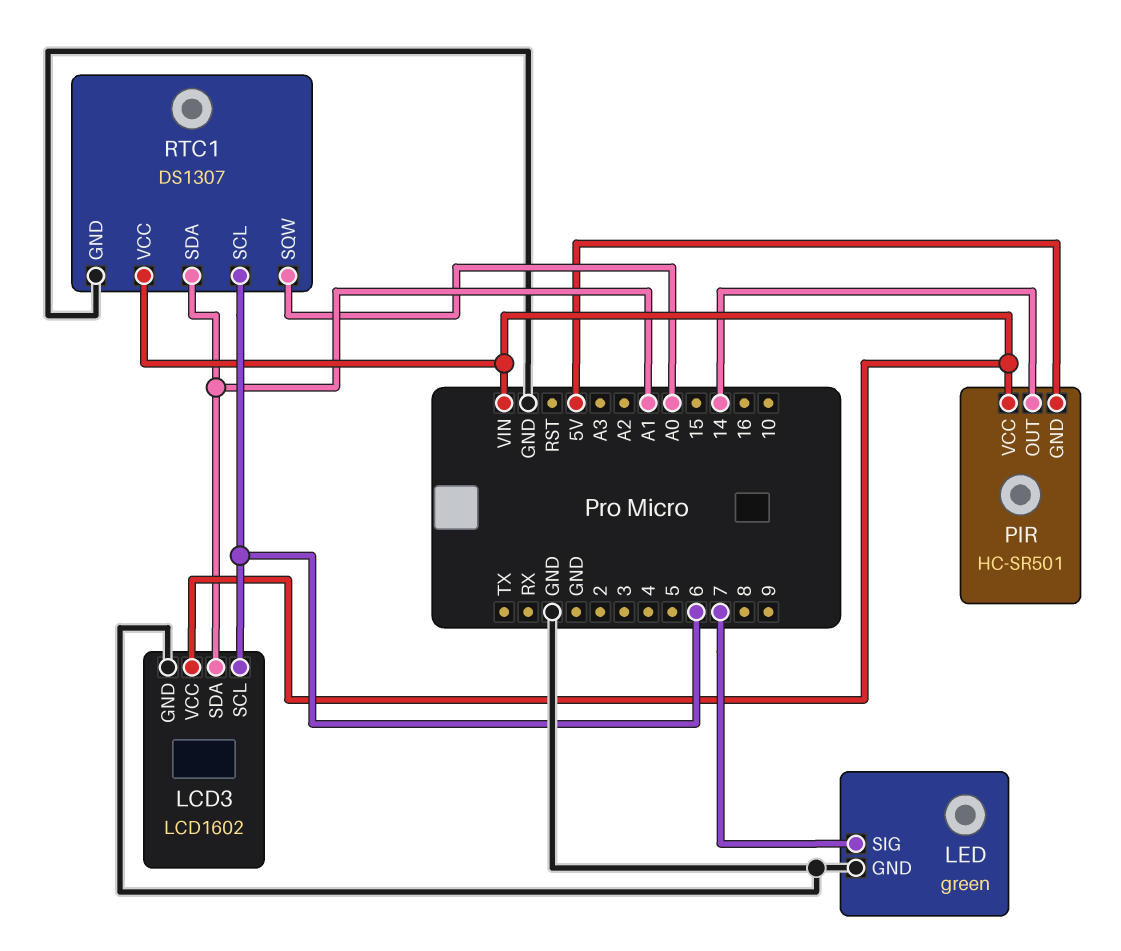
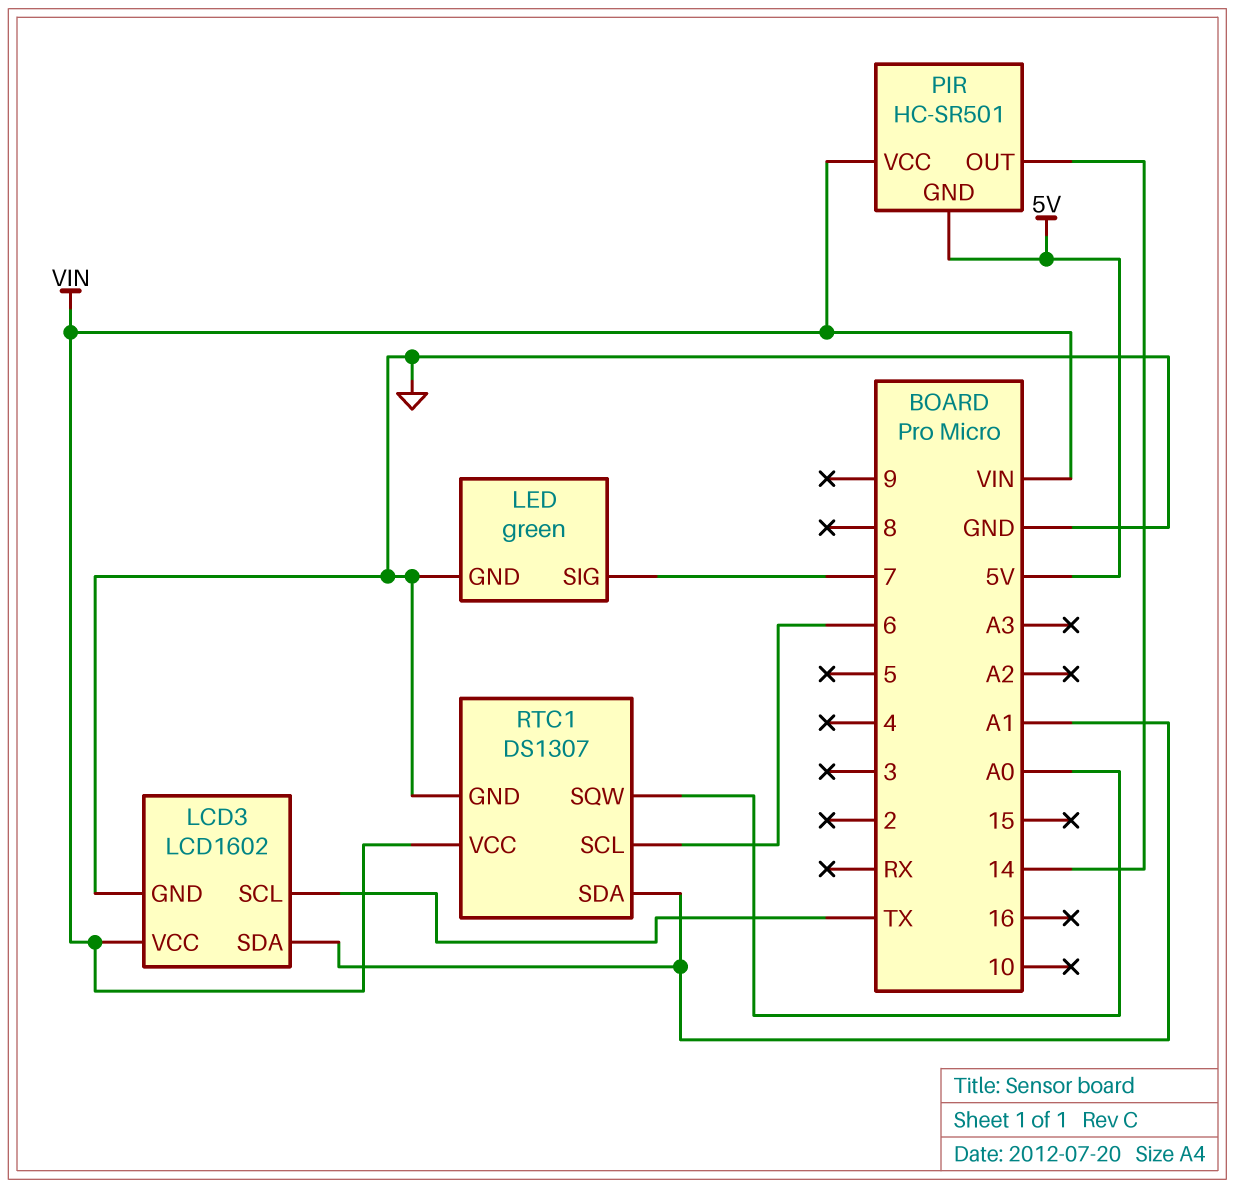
LCD3 pin SCL: 6 -> TX

